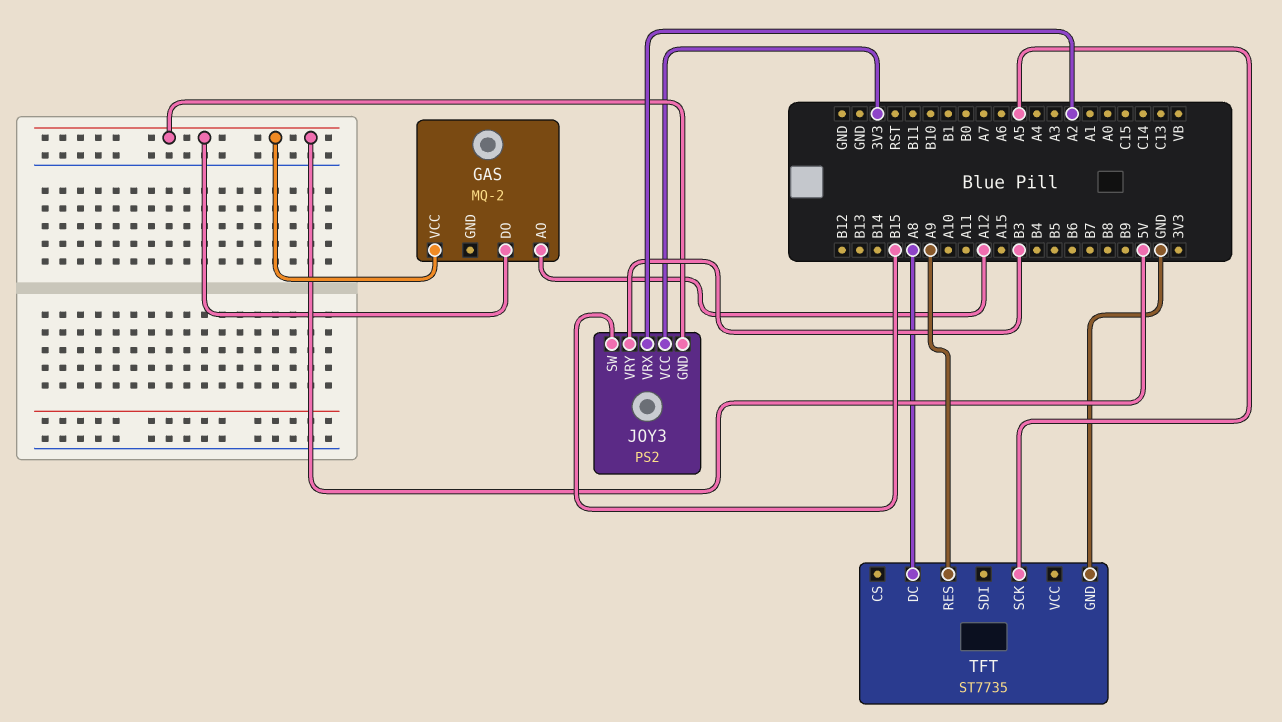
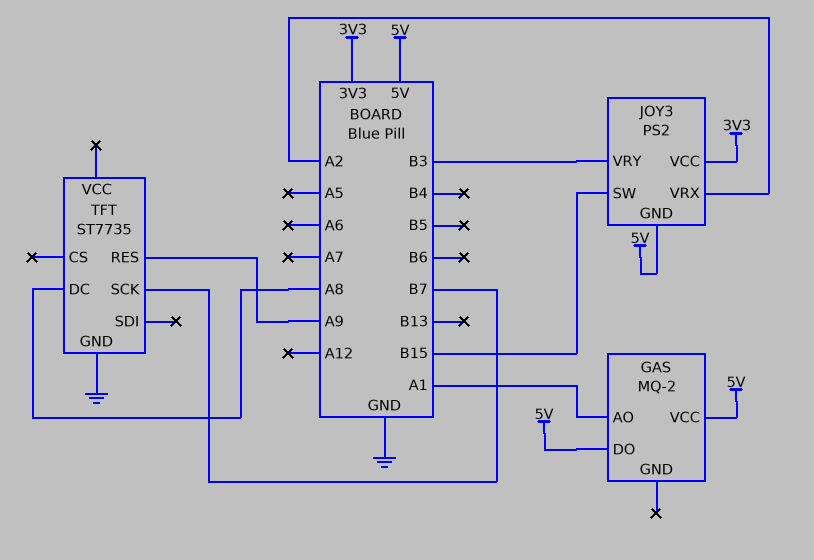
GAS pin AO: A12 -> A1
TFT pin SCK: A5 -> B7

